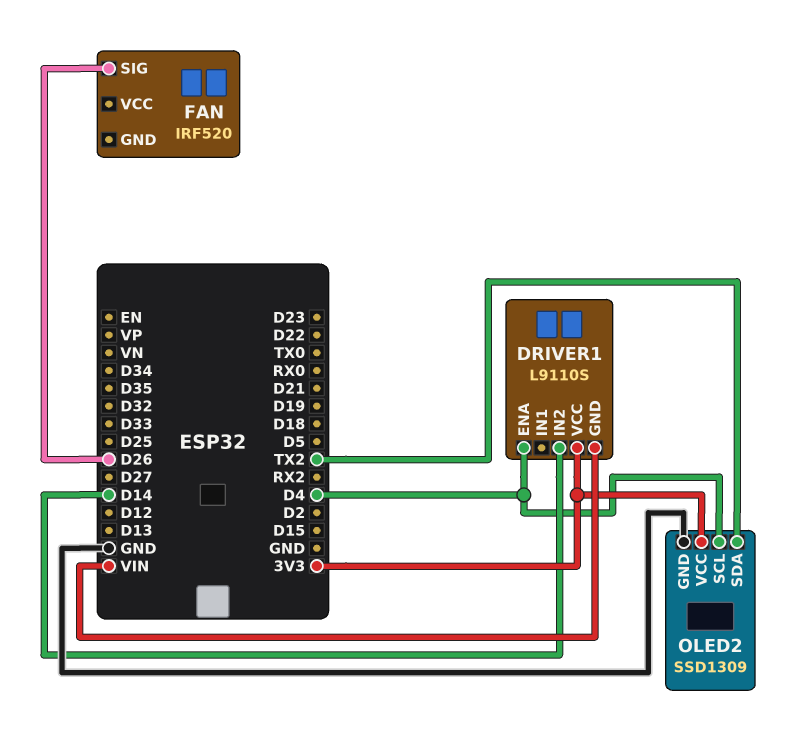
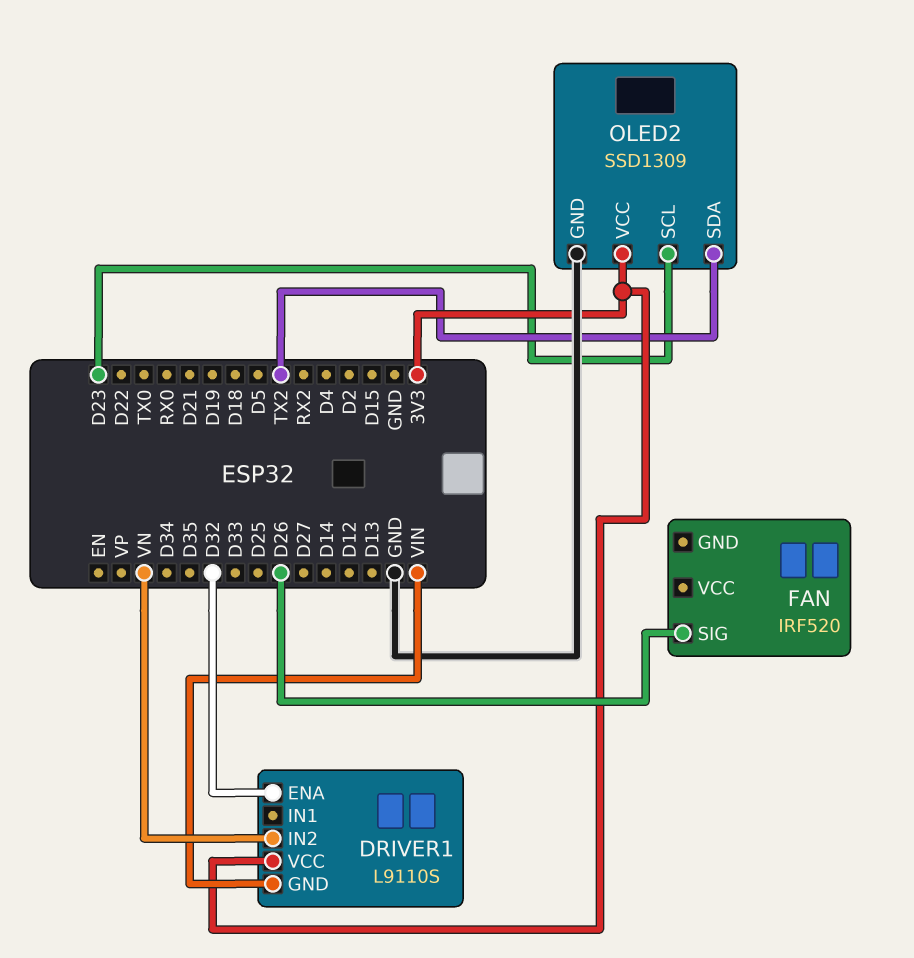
DRIVER1 pin ENA: D4 -> D32
DRIVER1 pin IN2: D14 -> VN
OLED2 pin SCL: D4 -> D23

